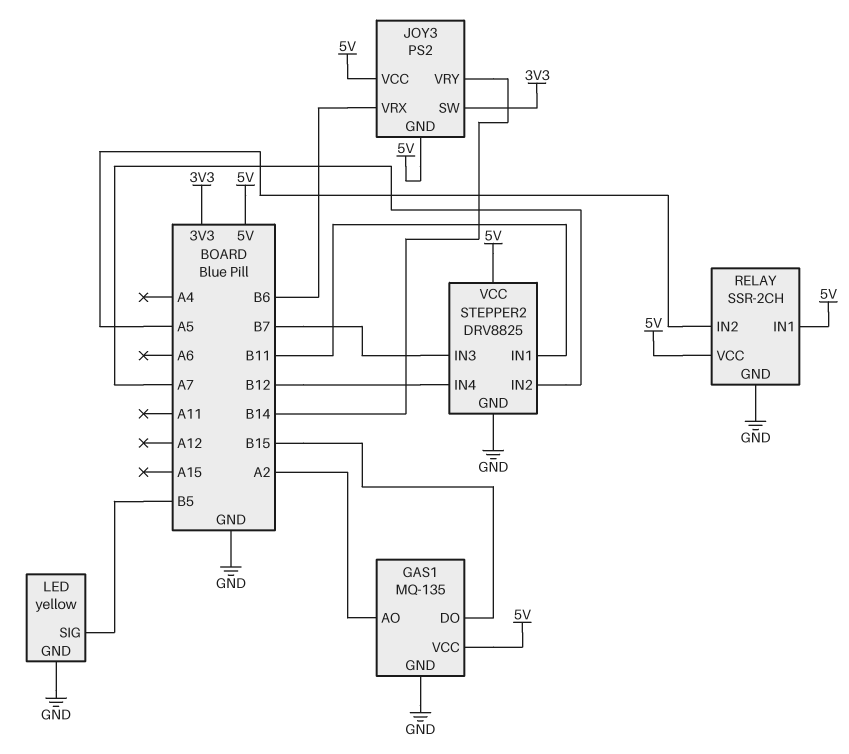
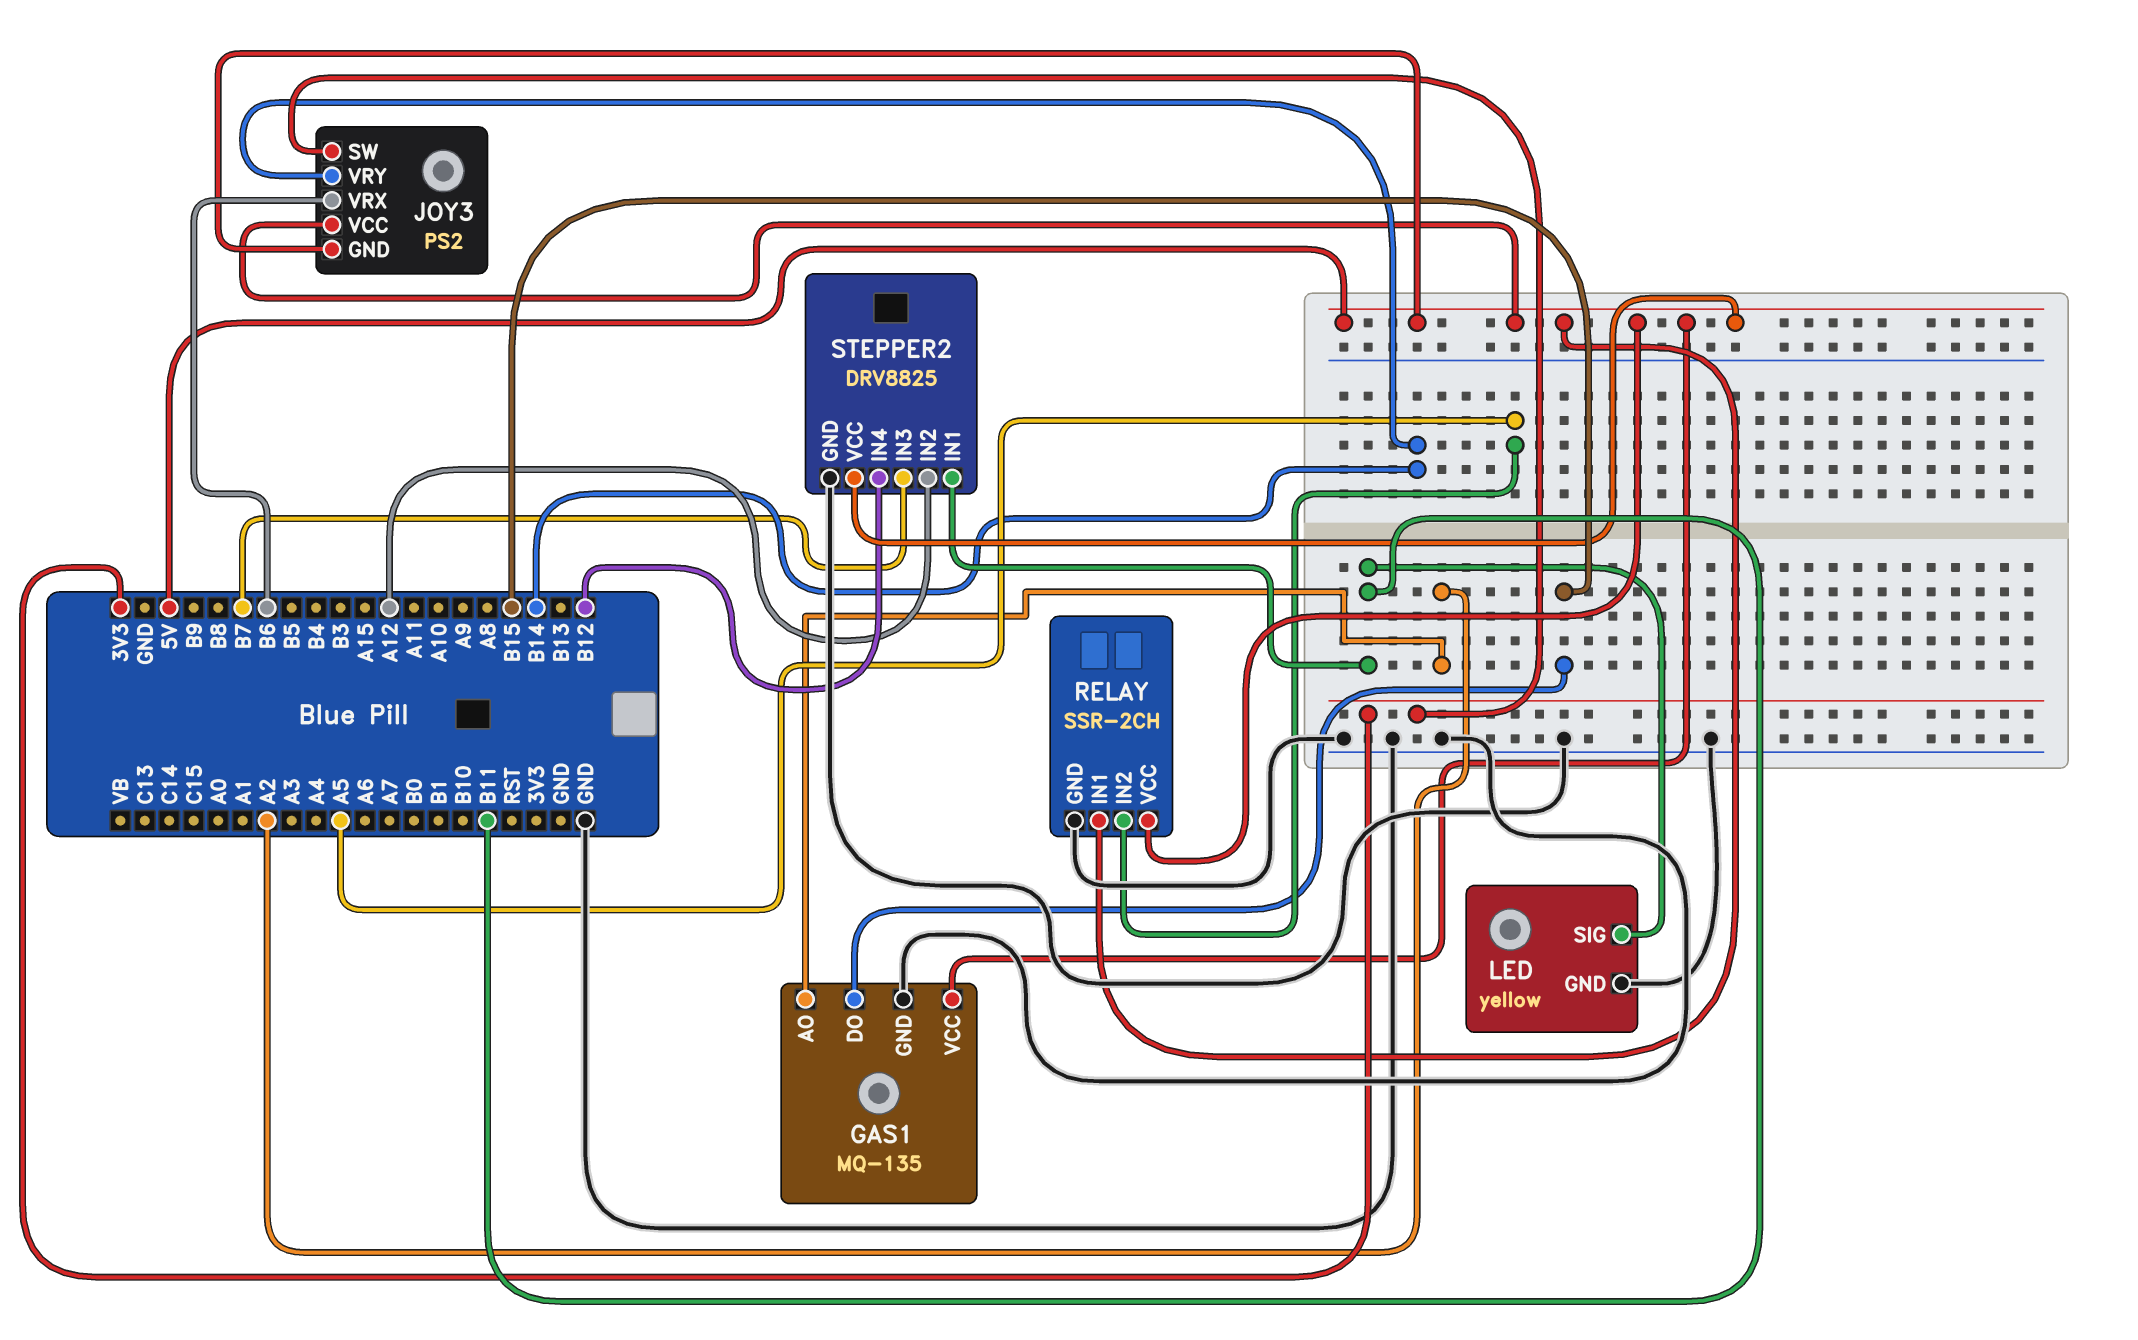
LED pin SIG: B5 -> B11
STEPPER2 pin IN2: A7 -> A12

